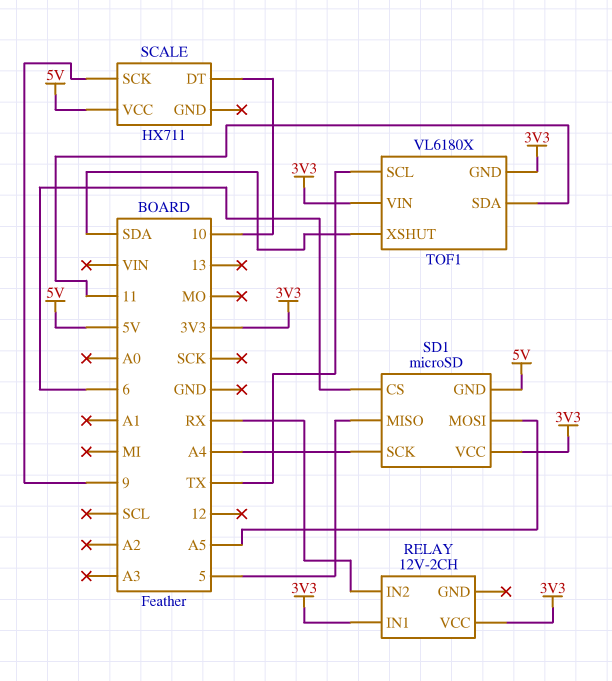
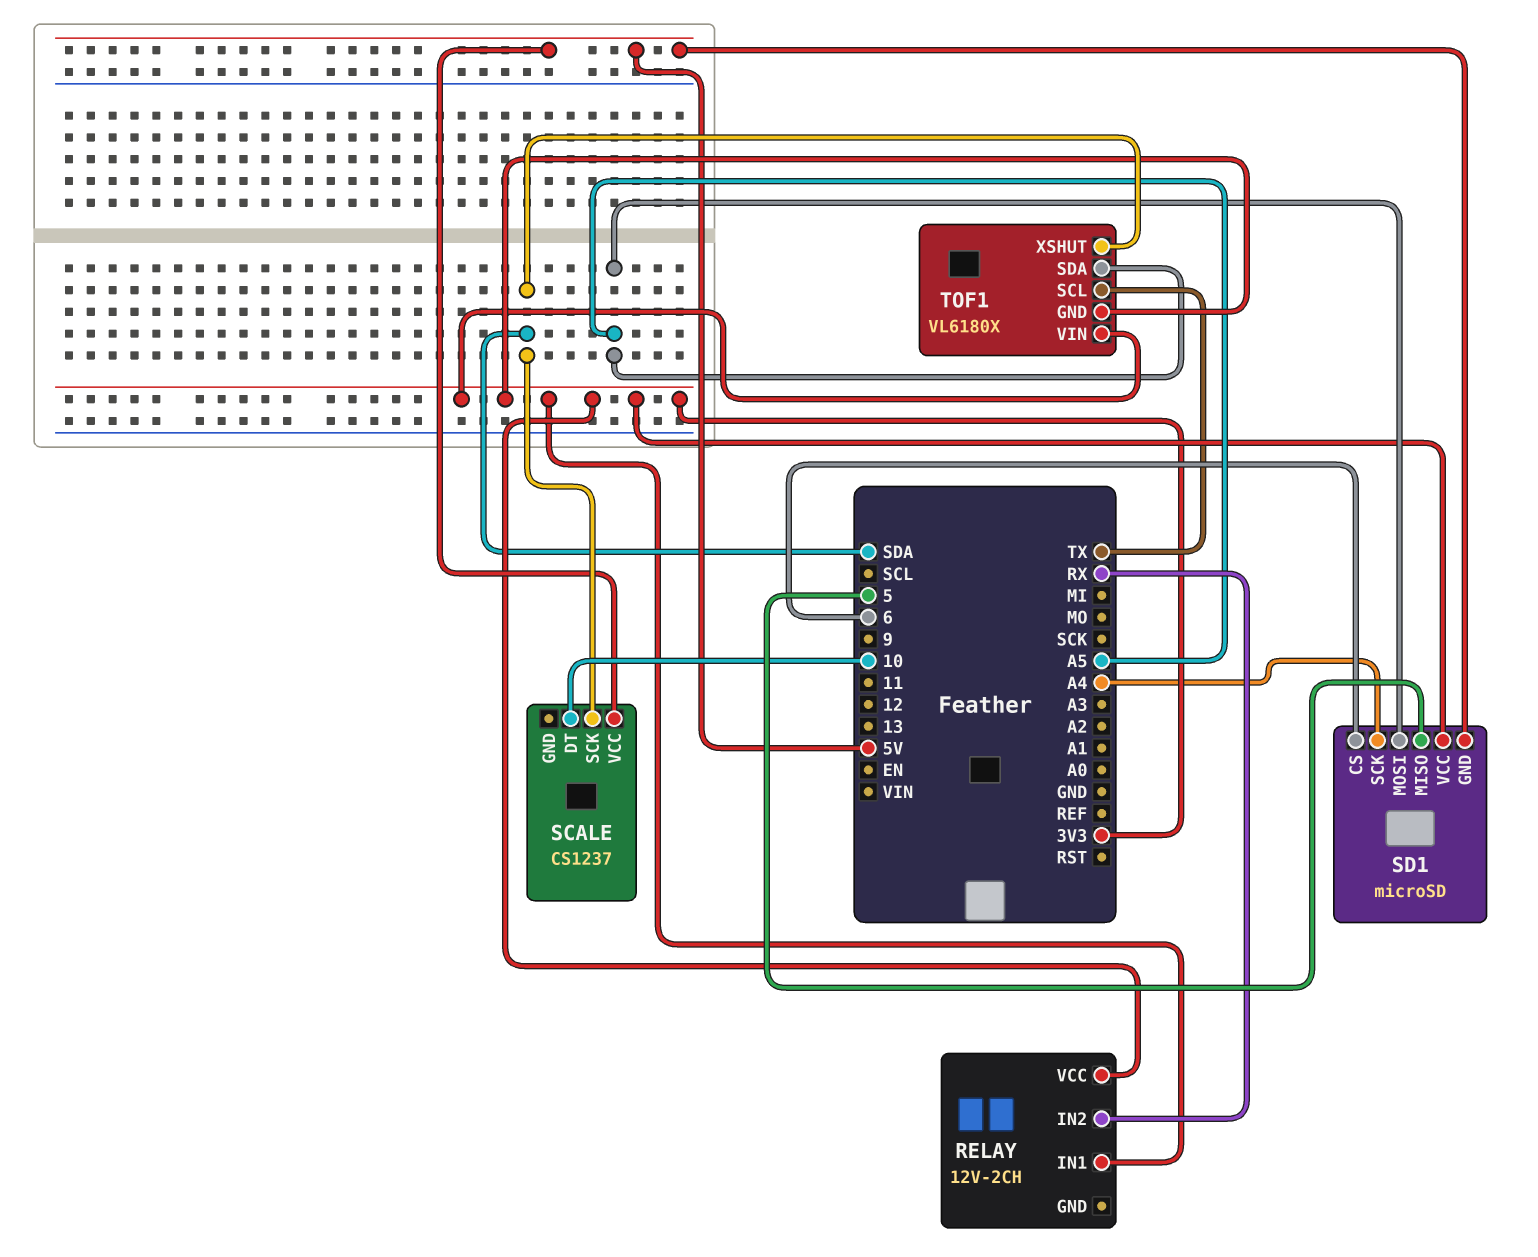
SCALE: HX711 -> CS1237
SCALE pin SCK: 9 -> SDA
TOF1 pin SDA: 11 -> A5

